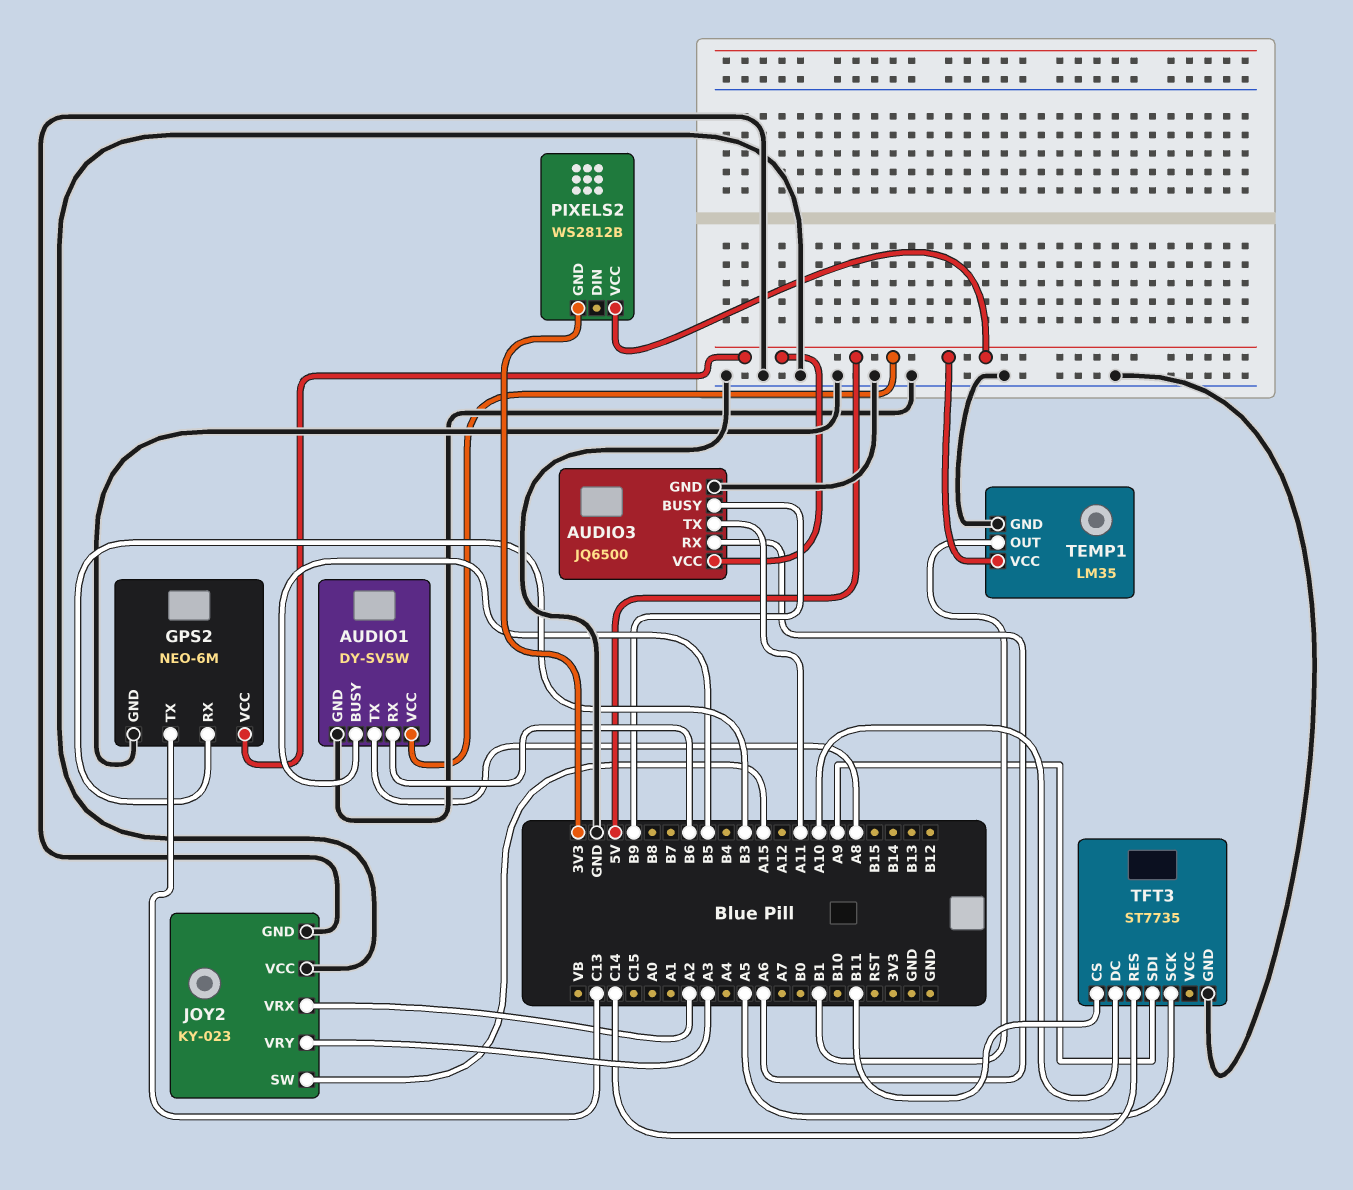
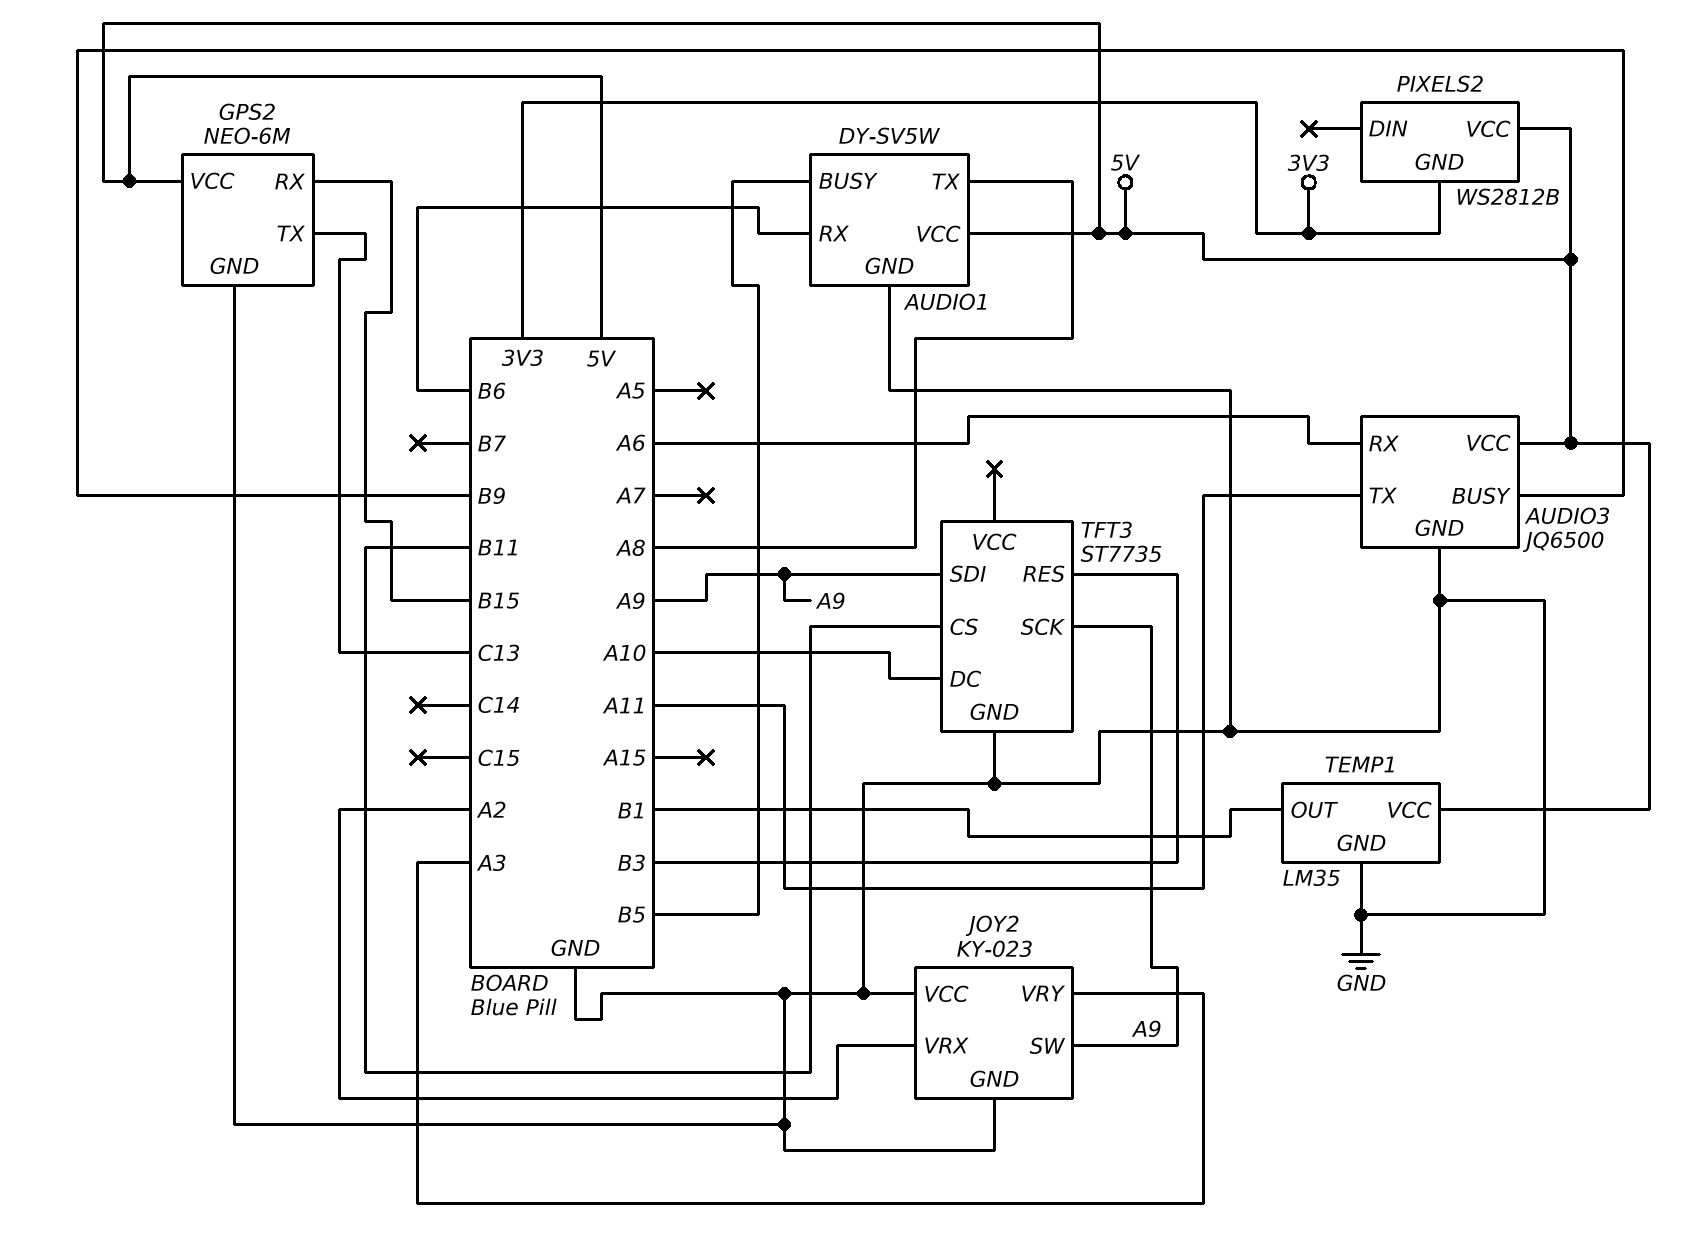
GPS2 pin RX: B3 -> B15
JOY2 pin SW: A15 -> A9
TFT3 pin RES: C14 -> B3
TFT3 pin SCK: A5 -> A9

